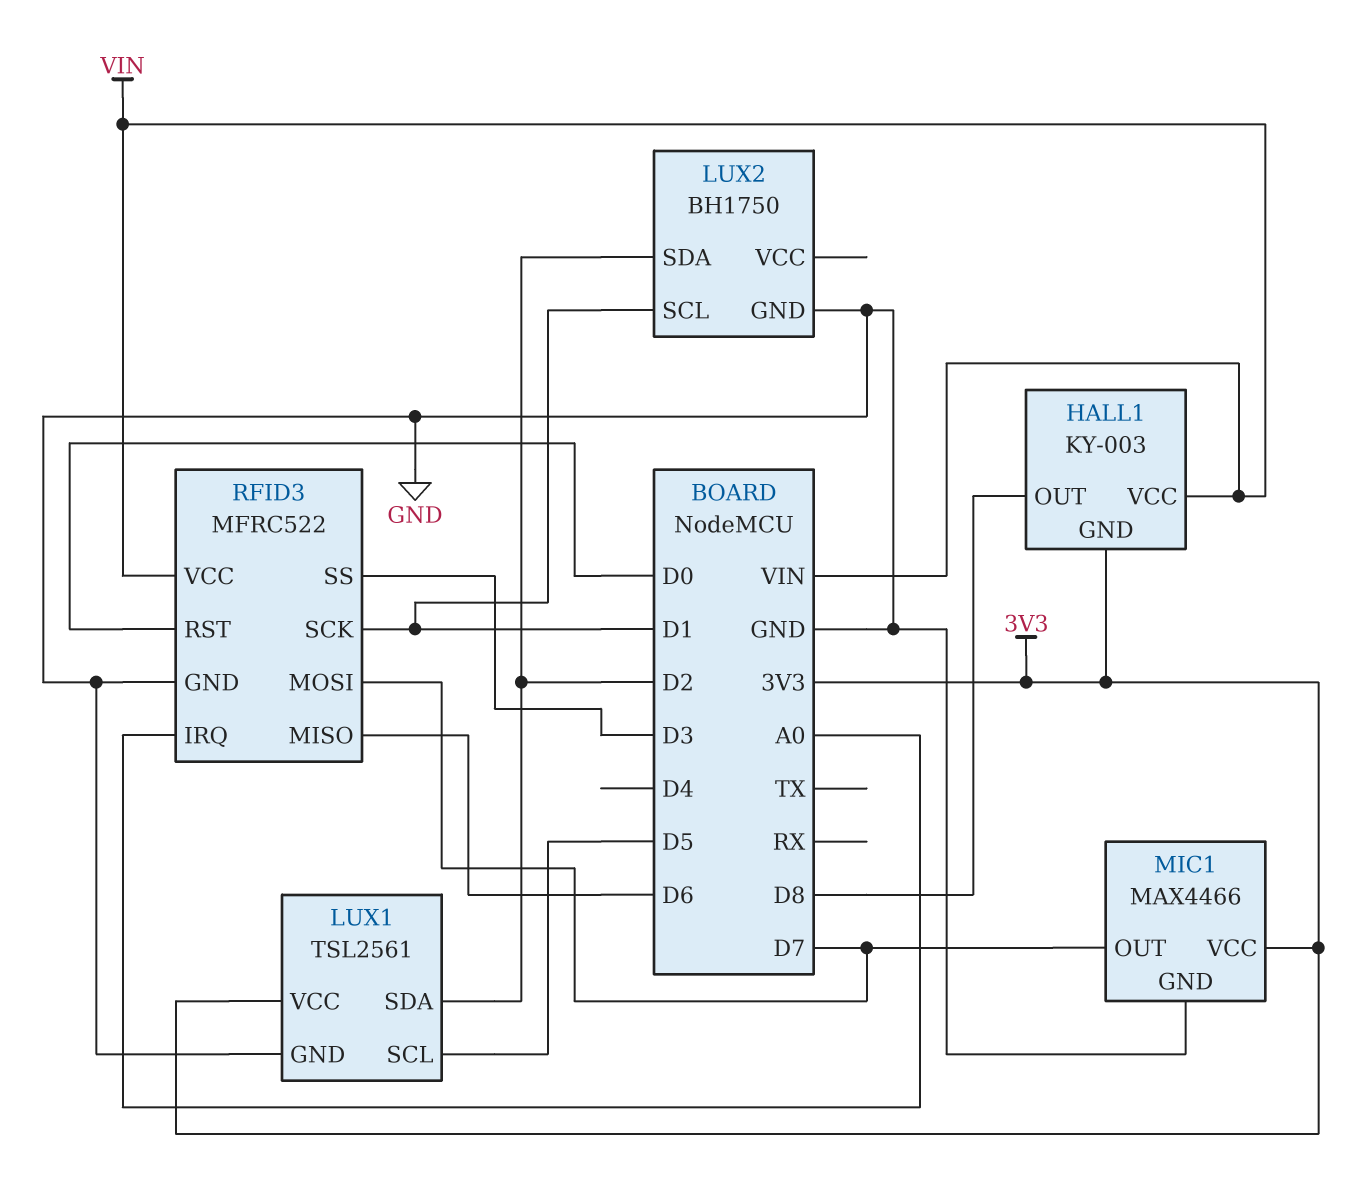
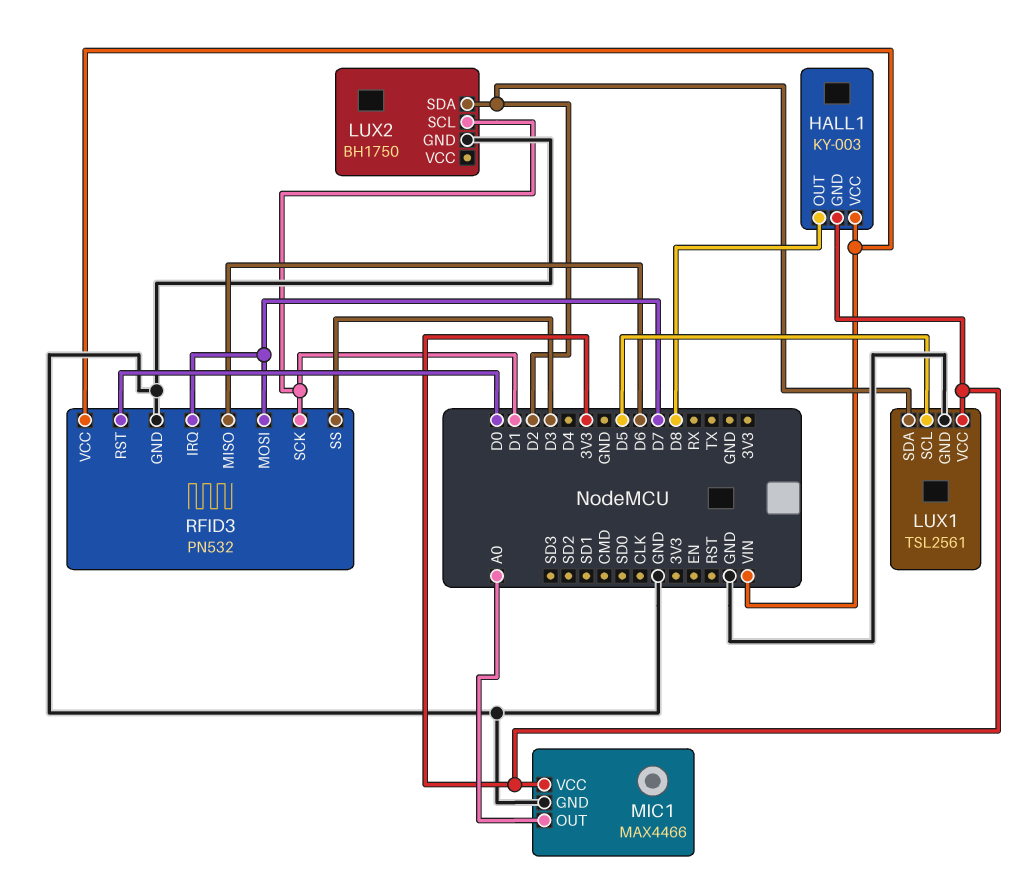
MIC1 pin OUT: D7 -> A0
RFID3: MFRC522 -> PN532
RFID3 pin IRQ: A0 -> D7

